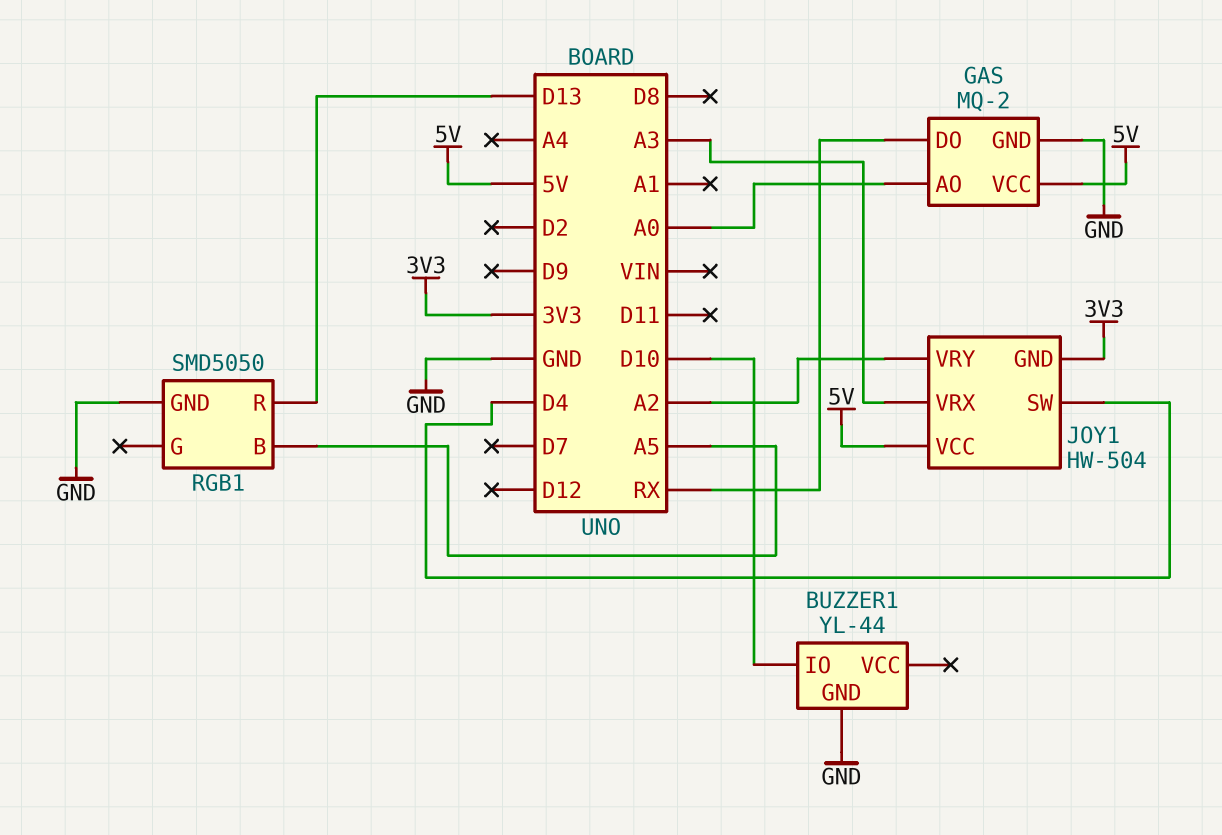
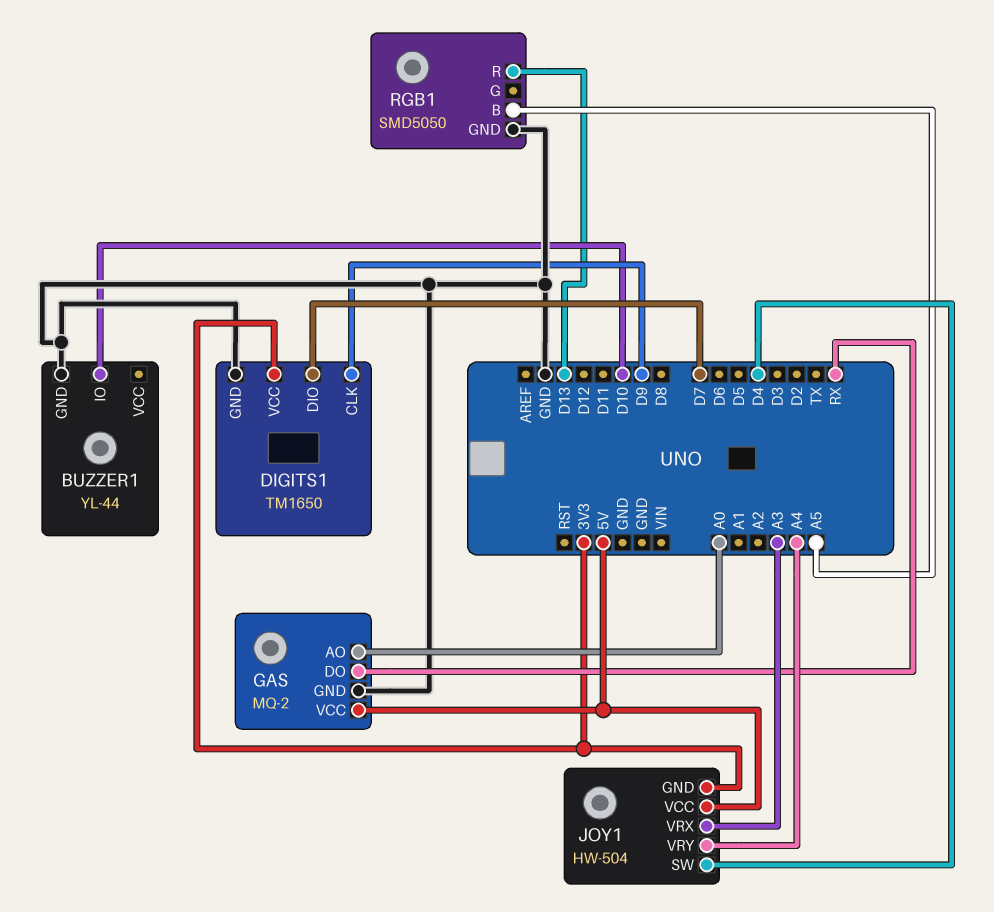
DIGITS1: none -> TM1650
DIGITS1 pin CLK: none -> D9
DIGITS1 pin DIO: none -> D7
DIGITS1 pin GND: none -> GND
DIGITS1 pin VCC: none -> 3V3
JOY1 pin VRY: A2 -> A4

